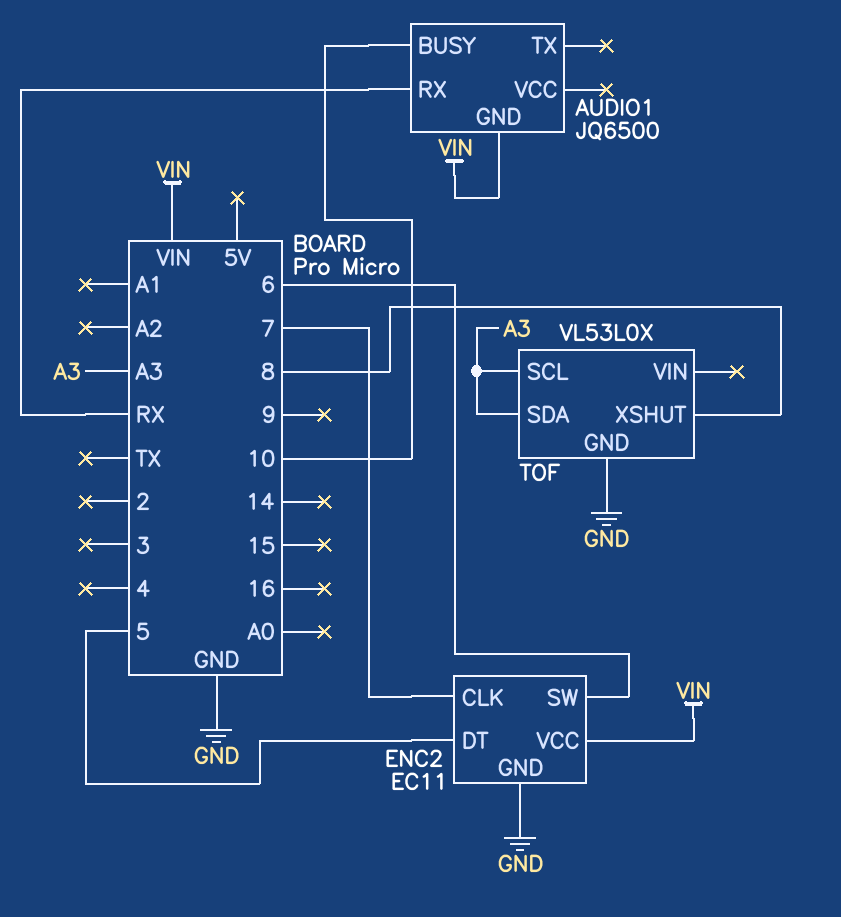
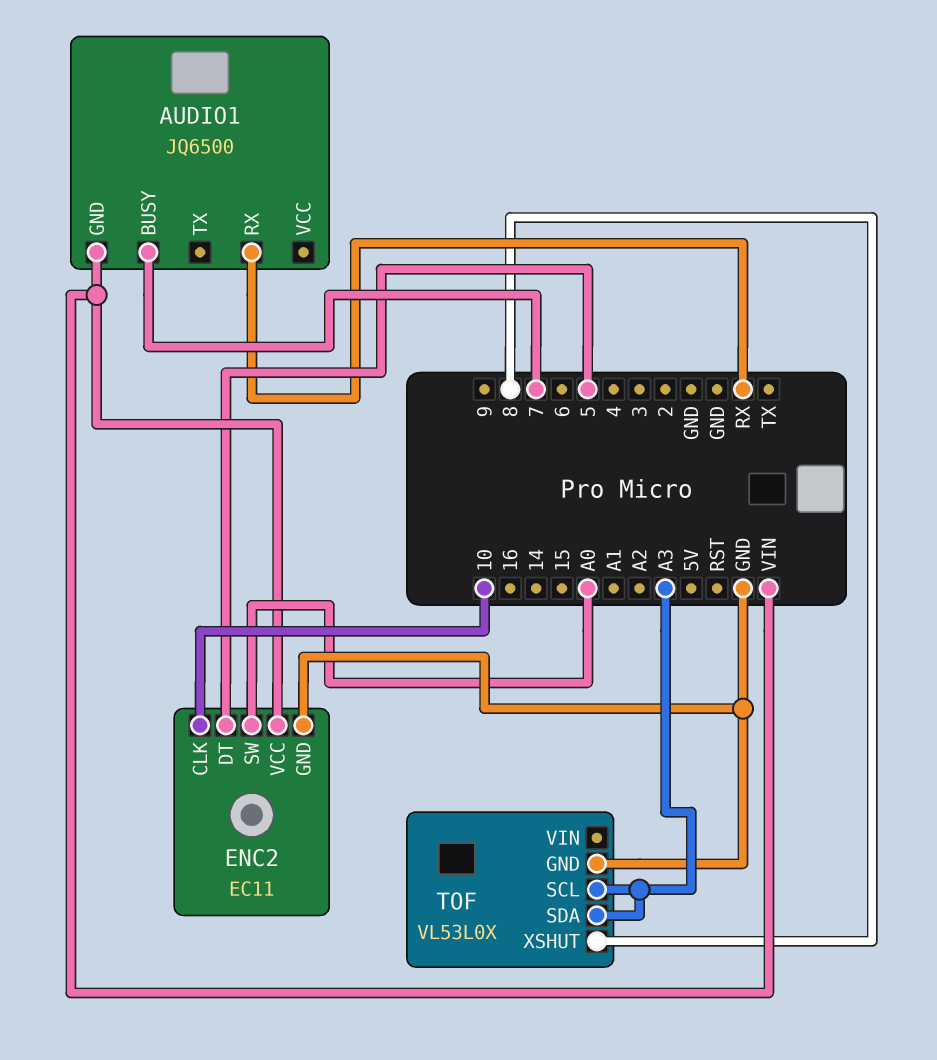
AUDIO1 pin BUSY: 10 -> 7
ENC2 pin CLK: 7 -> 10
ENC2 pin SW: 6 -> A0

